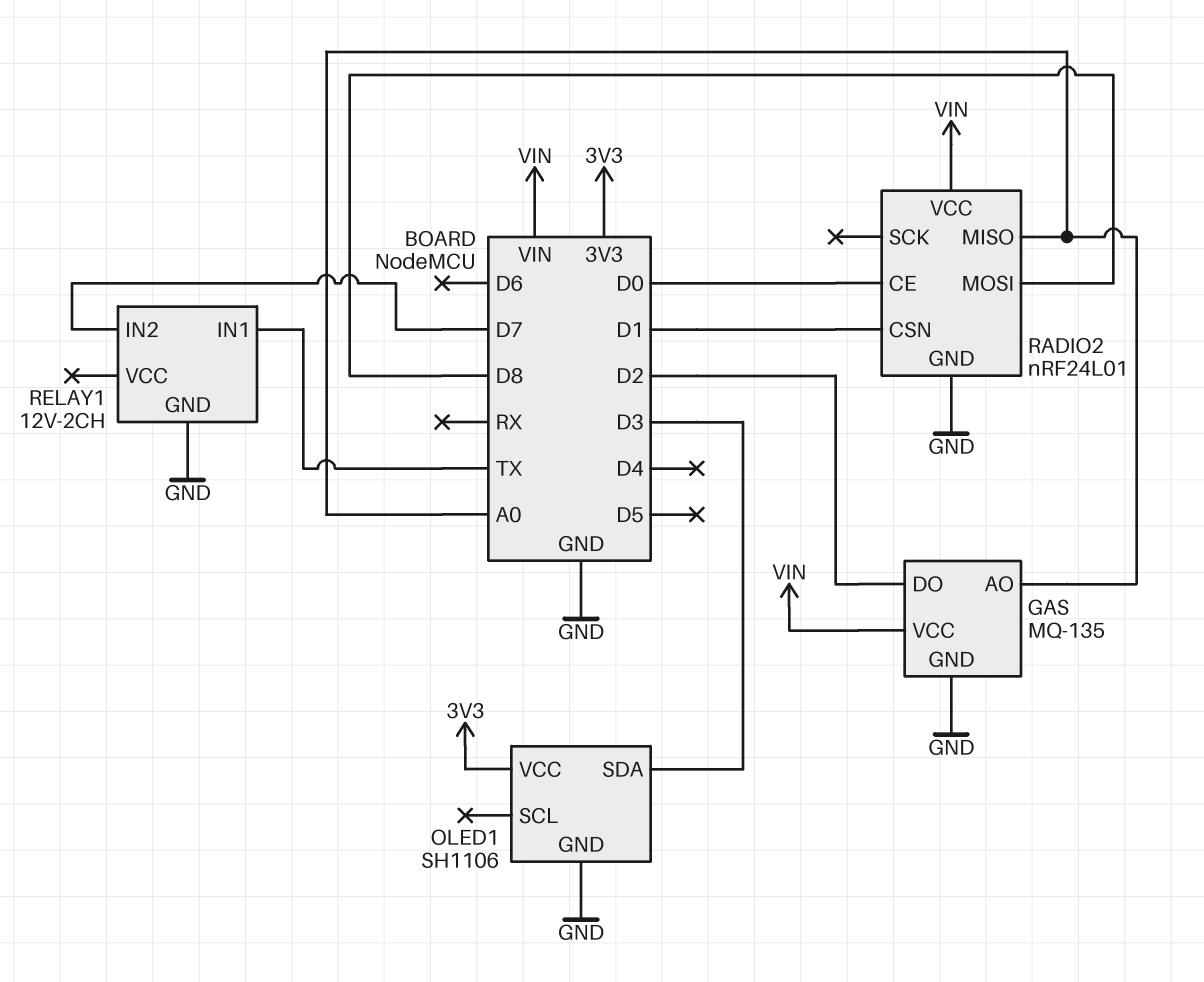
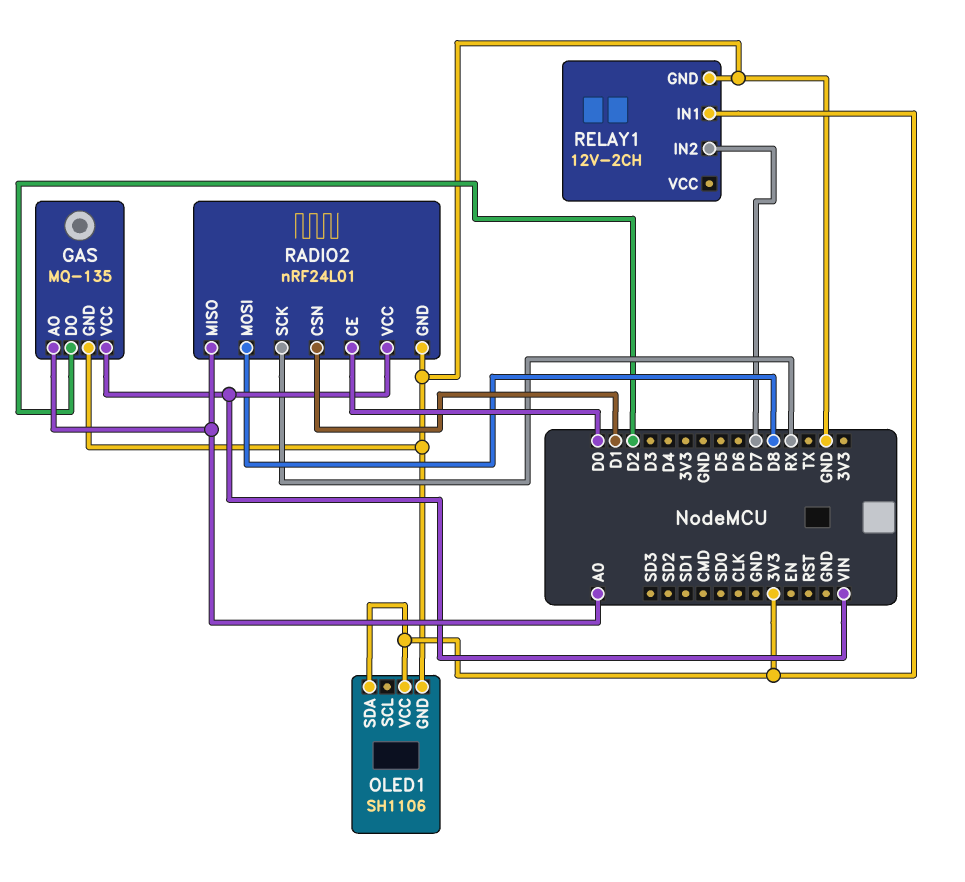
OLED1 pin SDA: D3 -> 3V3
RADIO2 pin SCK: none -> RX
RELAY1 pin IN1: TX -> 3V3

